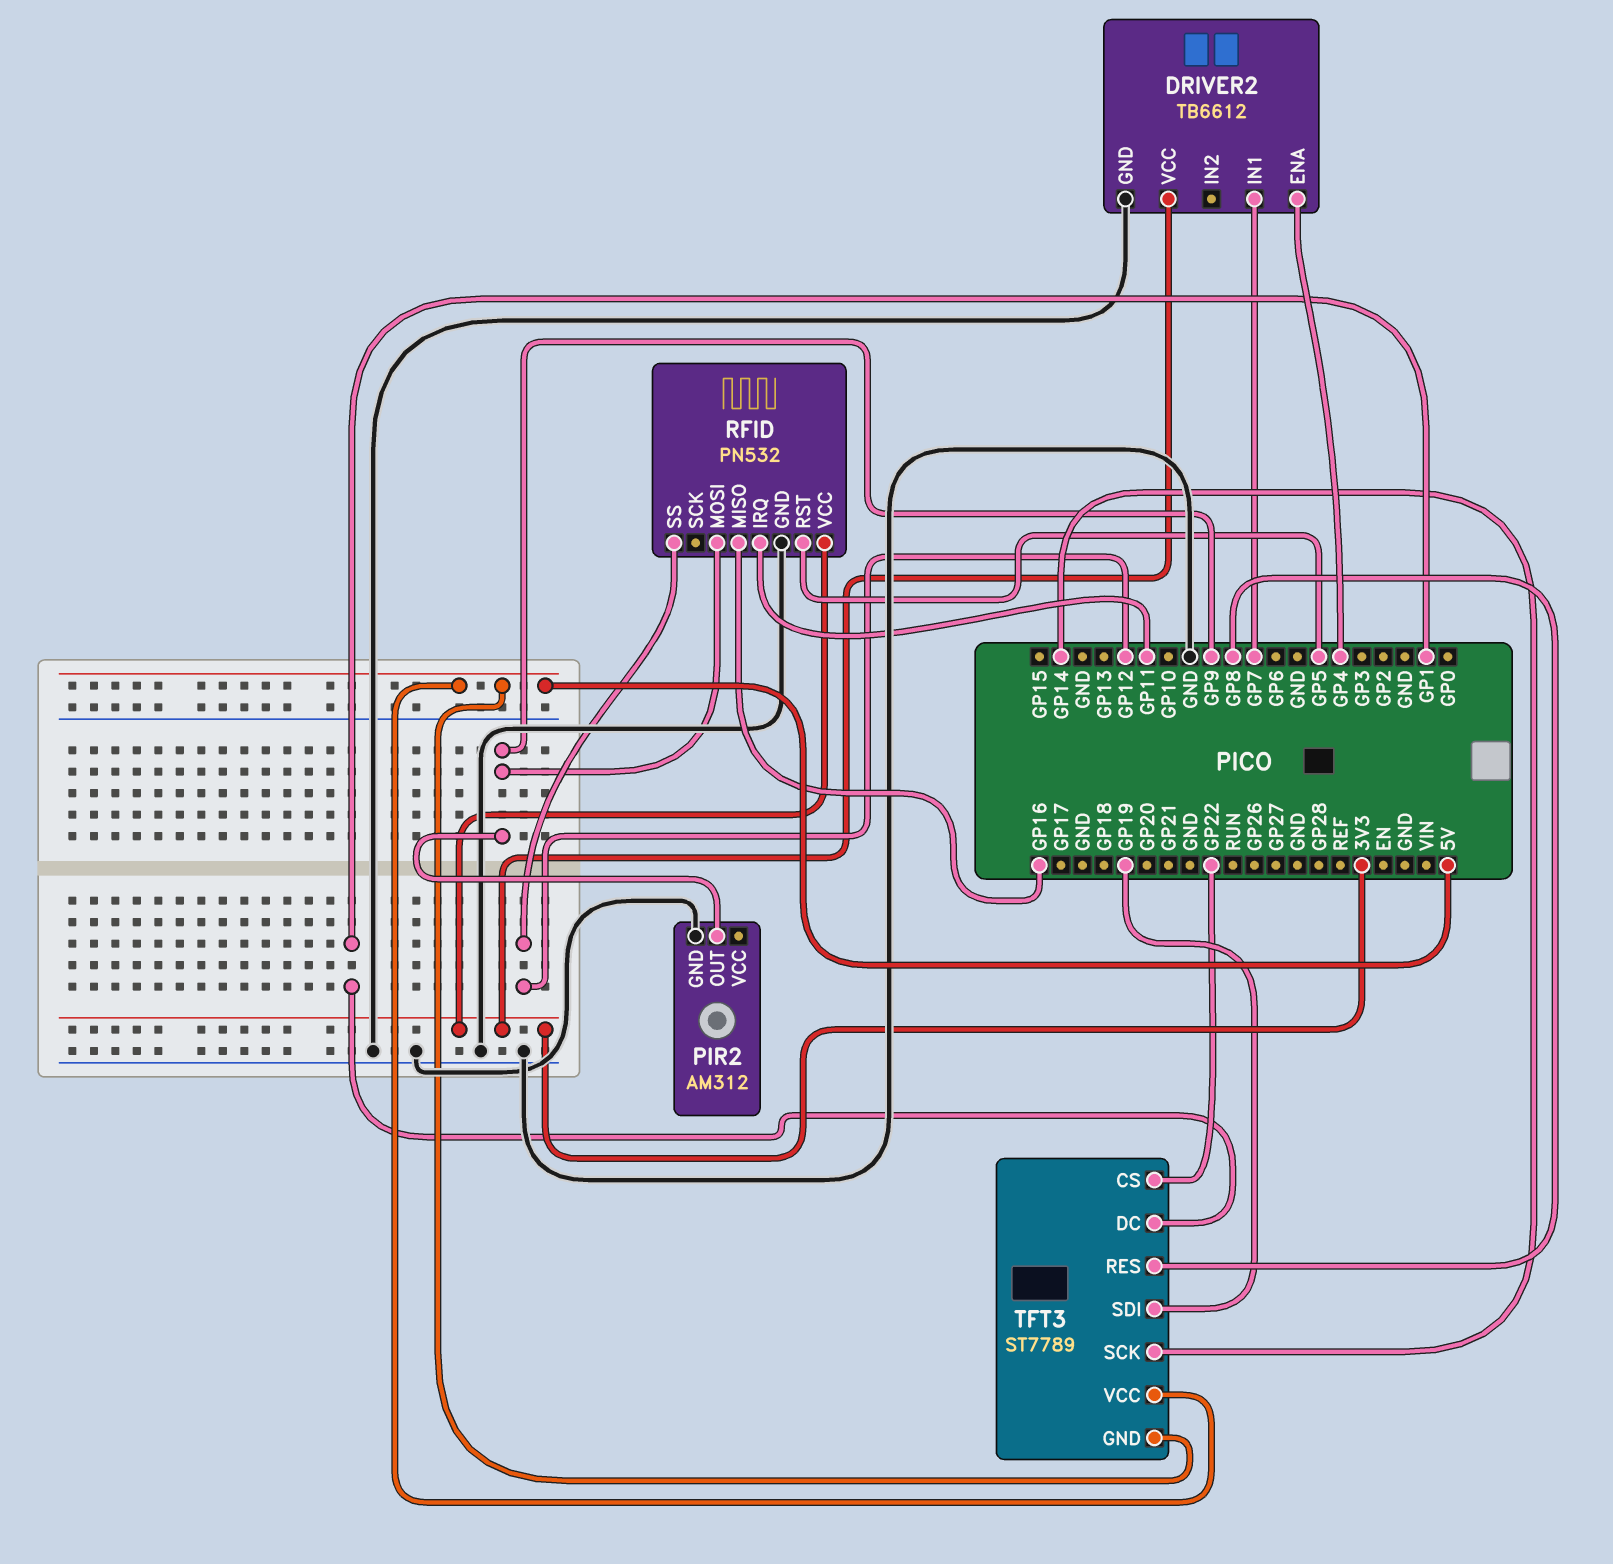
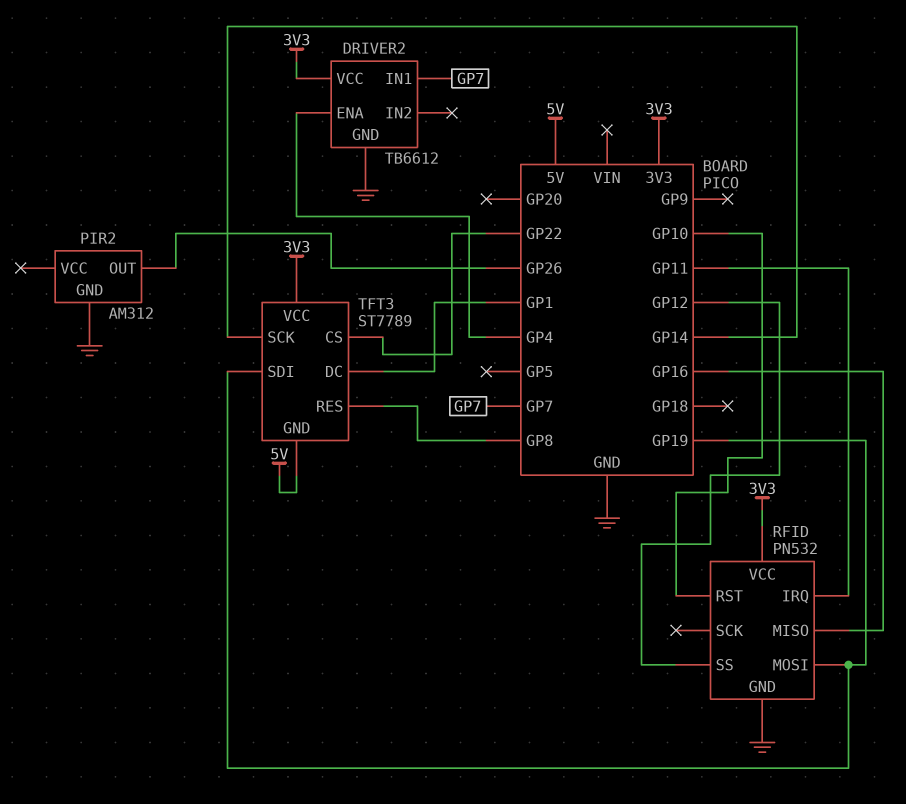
PIR2 pin OUT: GP9 -> GP26
RFID pin MOSI: GP9 -> GP19
RFID pin RST: GP5 -> GP10
TFT3 pin VCC: 5V -> 3V3

